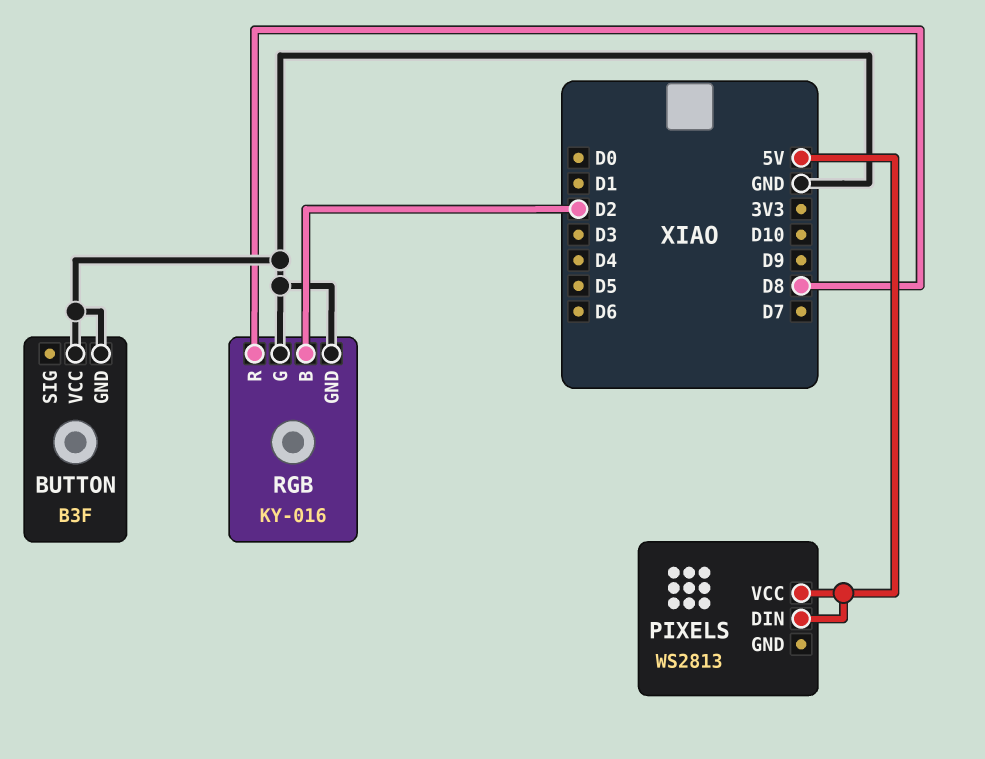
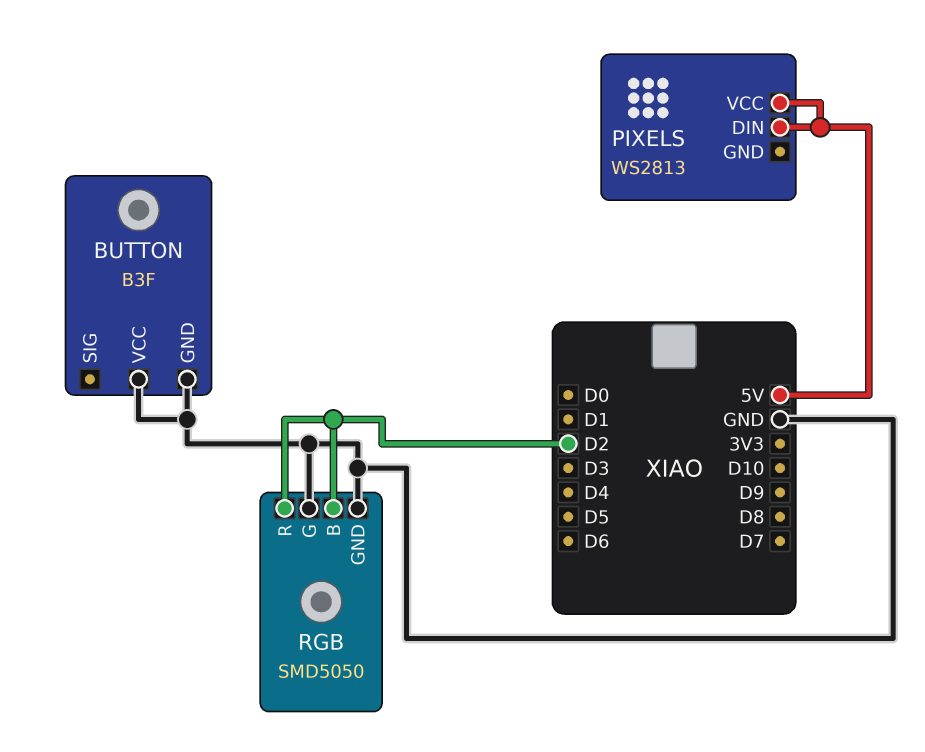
RGB: KY-016 -> SMD5050
RGB pin R: D8 -> D2

